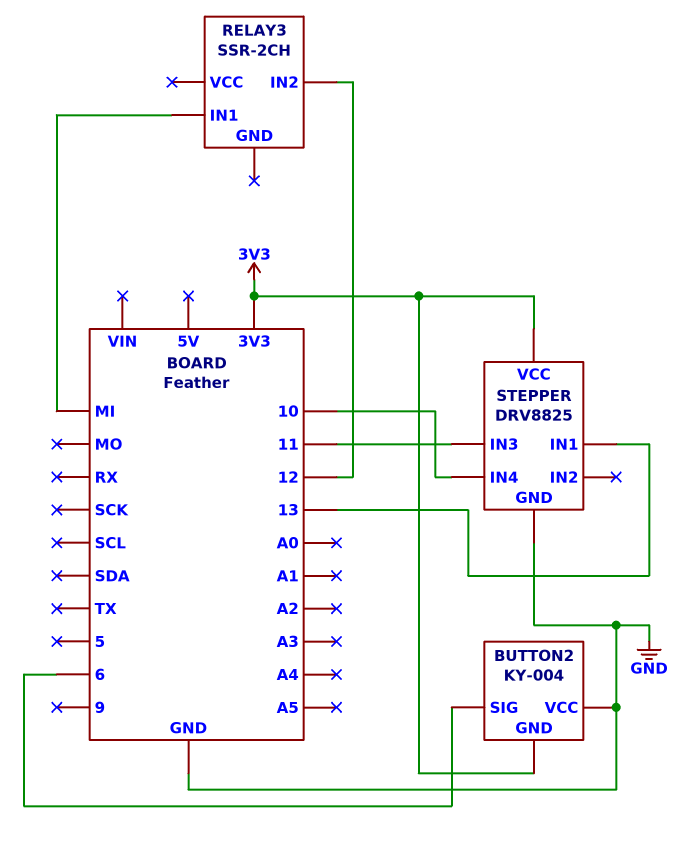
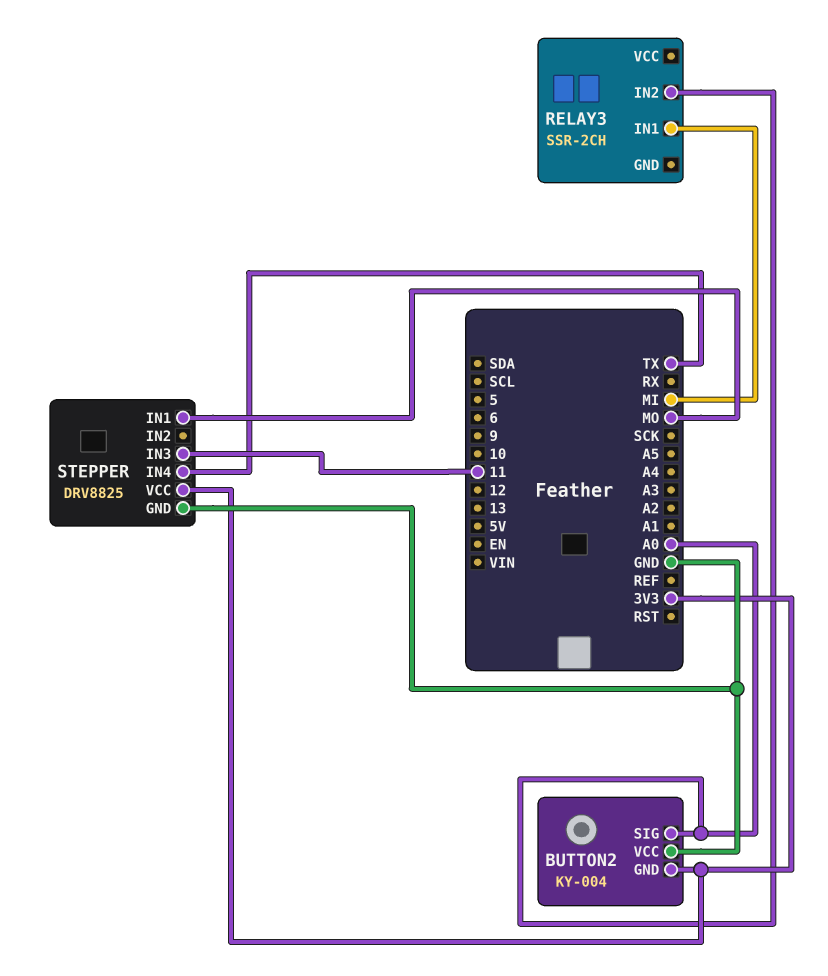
BUTTON2 pin SIG: 6 -> A0
RELAY3 pin IN2: 12 -> A0
STEPPER pin IN1: 13 -> MO
STEPPER pin IN4: 10 -> TX

